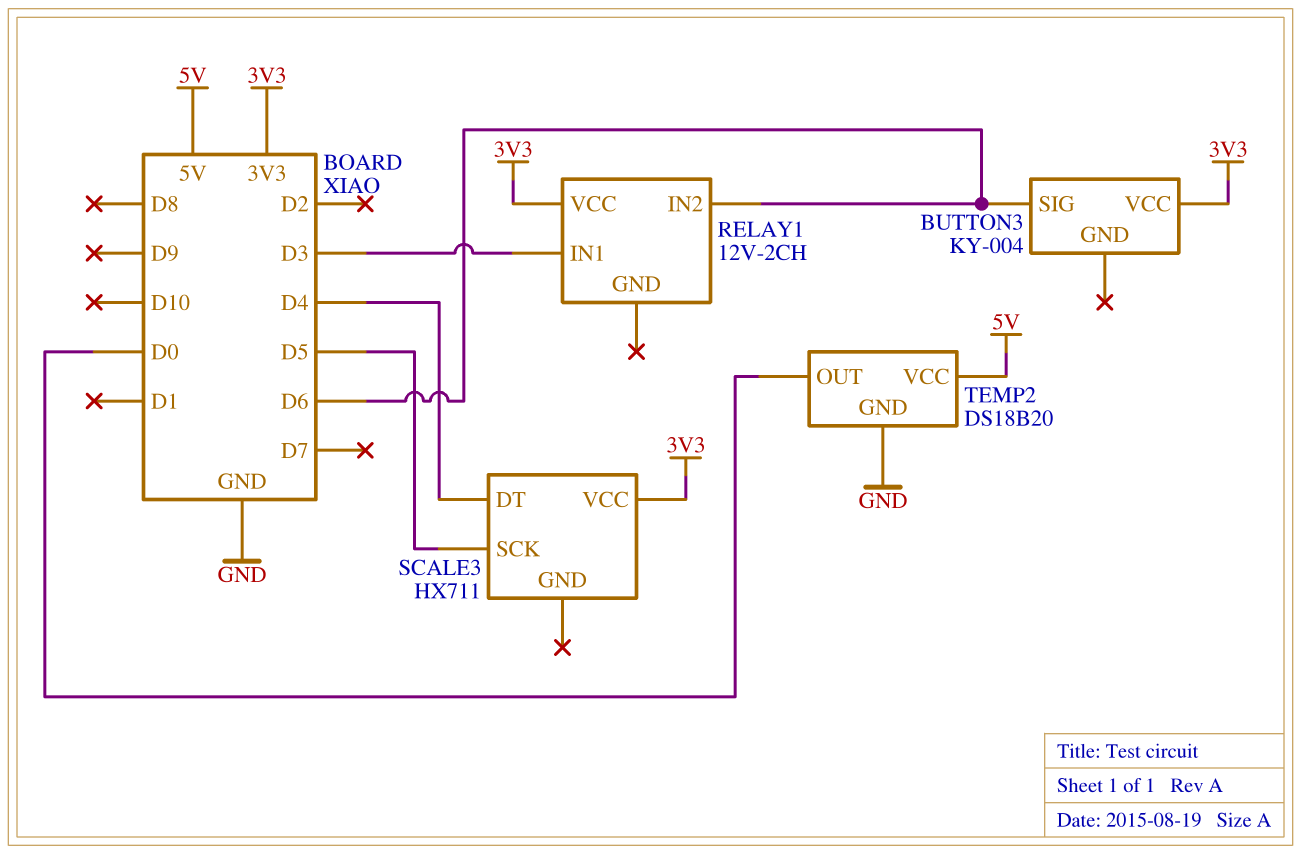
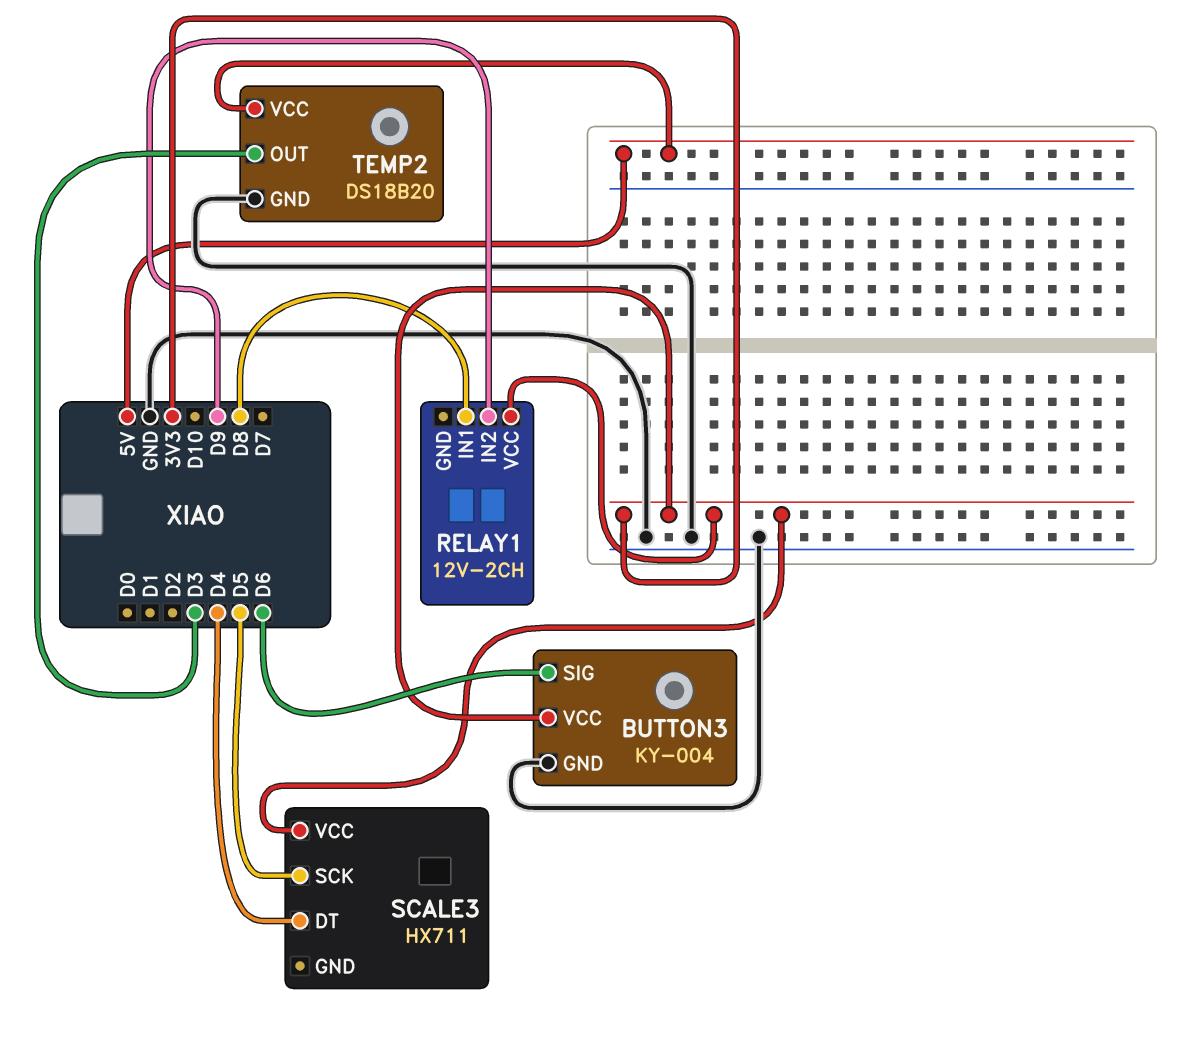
BUTTON3 pin GND: none -> GND
RELAY1 pin IN1: D3 -> D8
RELAY1 pin IN2: D6 -> D9
TEMP2 pin OUT: D0 -> D3

